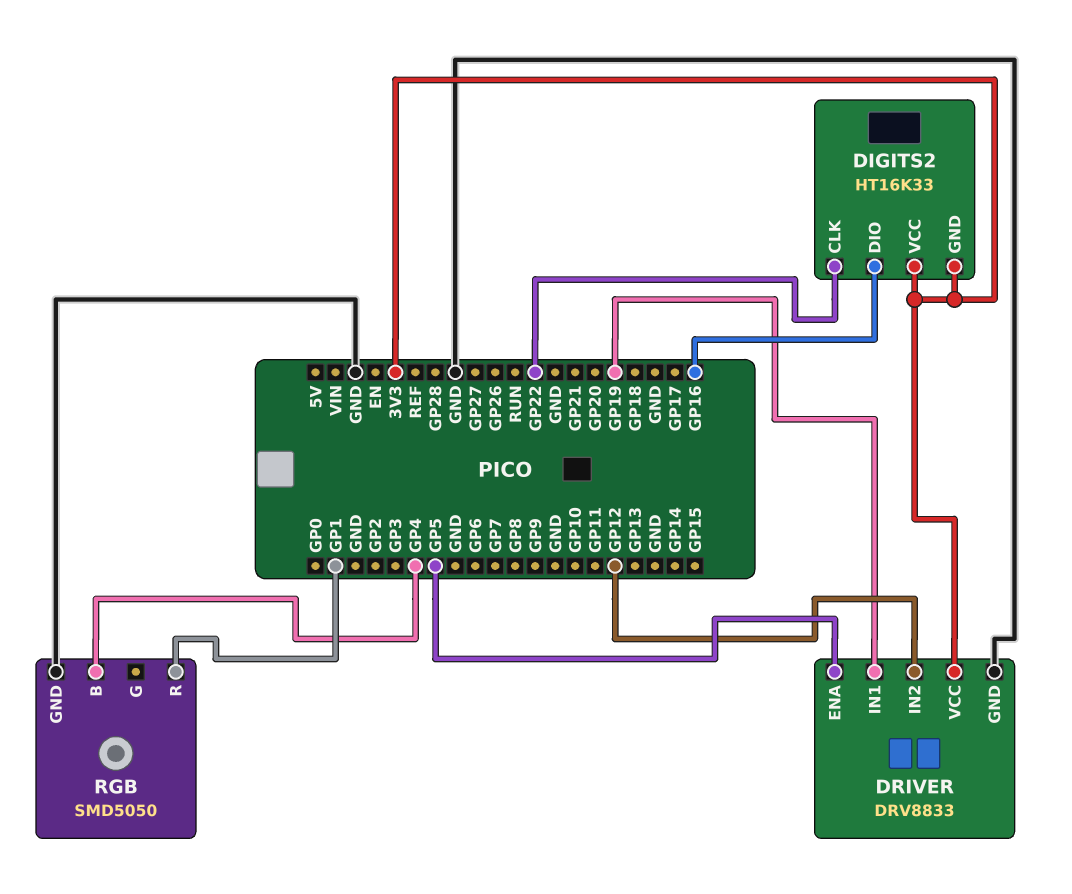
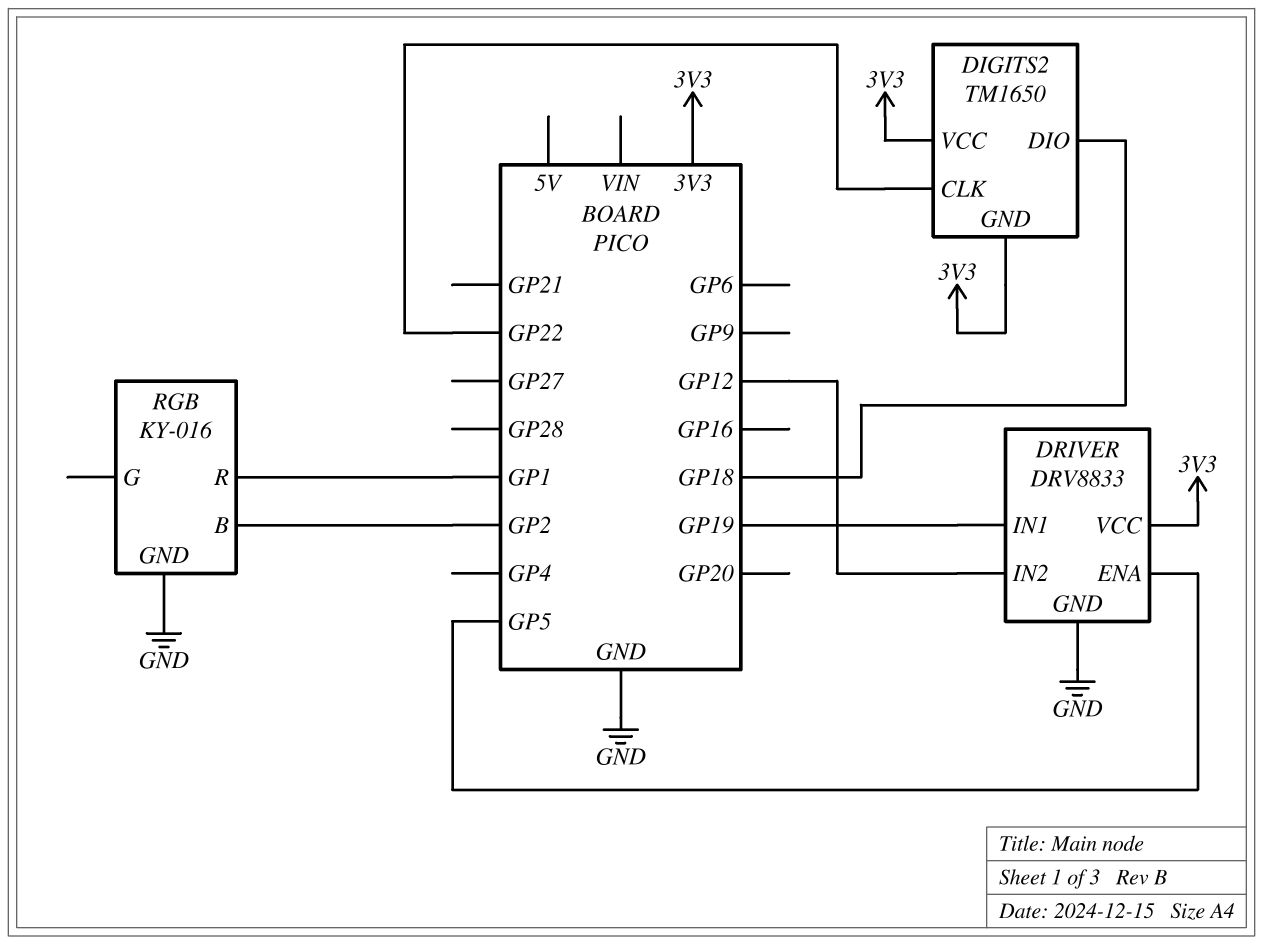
DIGITS2: HT16K33 -> TM1650
DIGITS2 pin DIO: GP16 -> GP18
RGB: SMD5050 -> KY-016
RGB pin B: GP4 -> GP2

